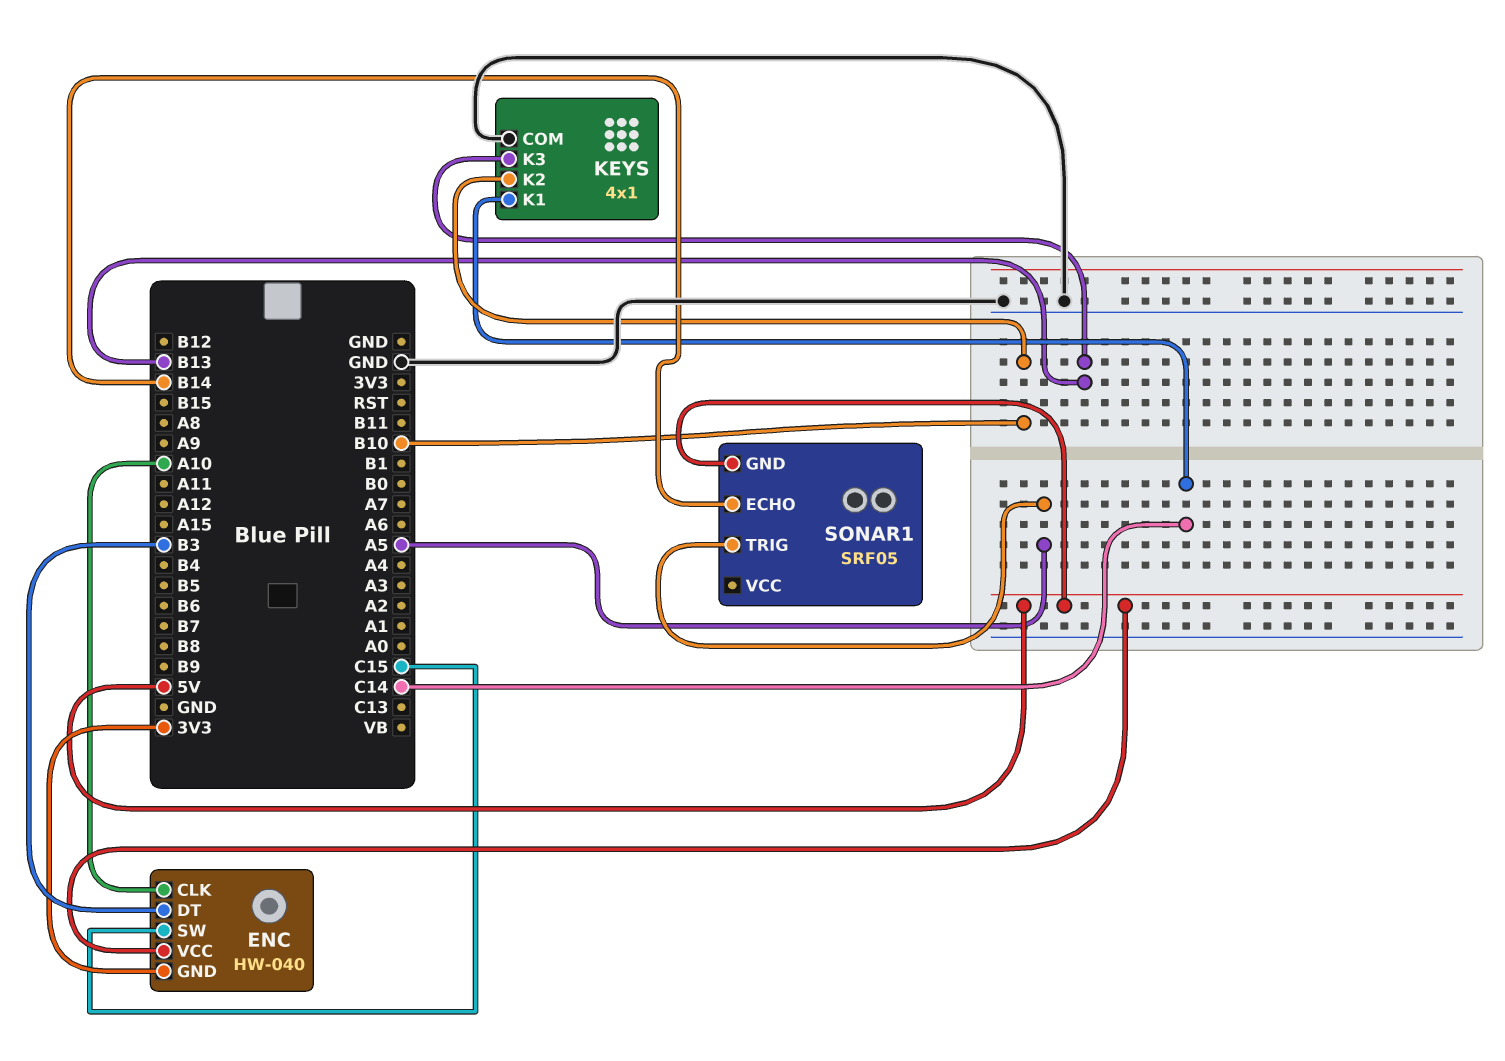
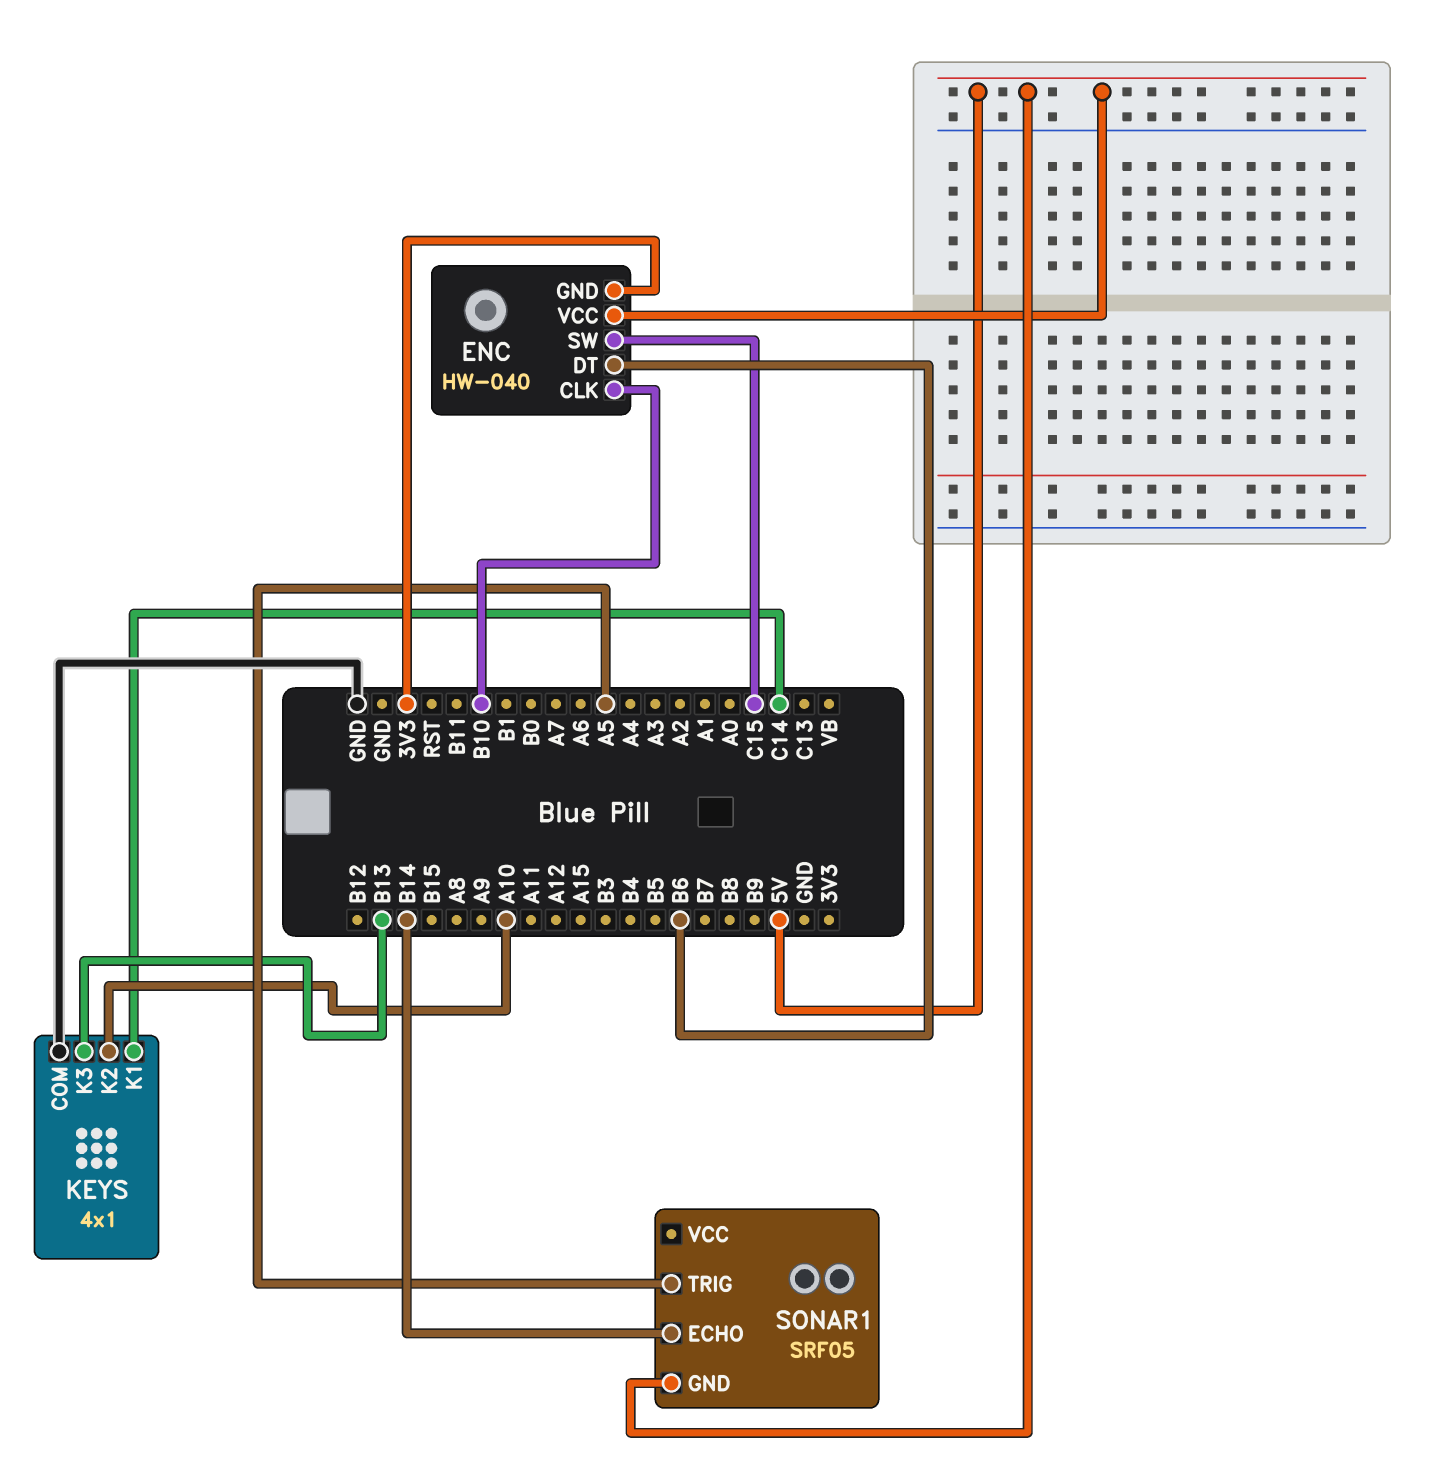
ENC pin CLK: A10 -> B10
ENC pin DT: B3 -> B6
KEYS pin K2: B10 -> A10

